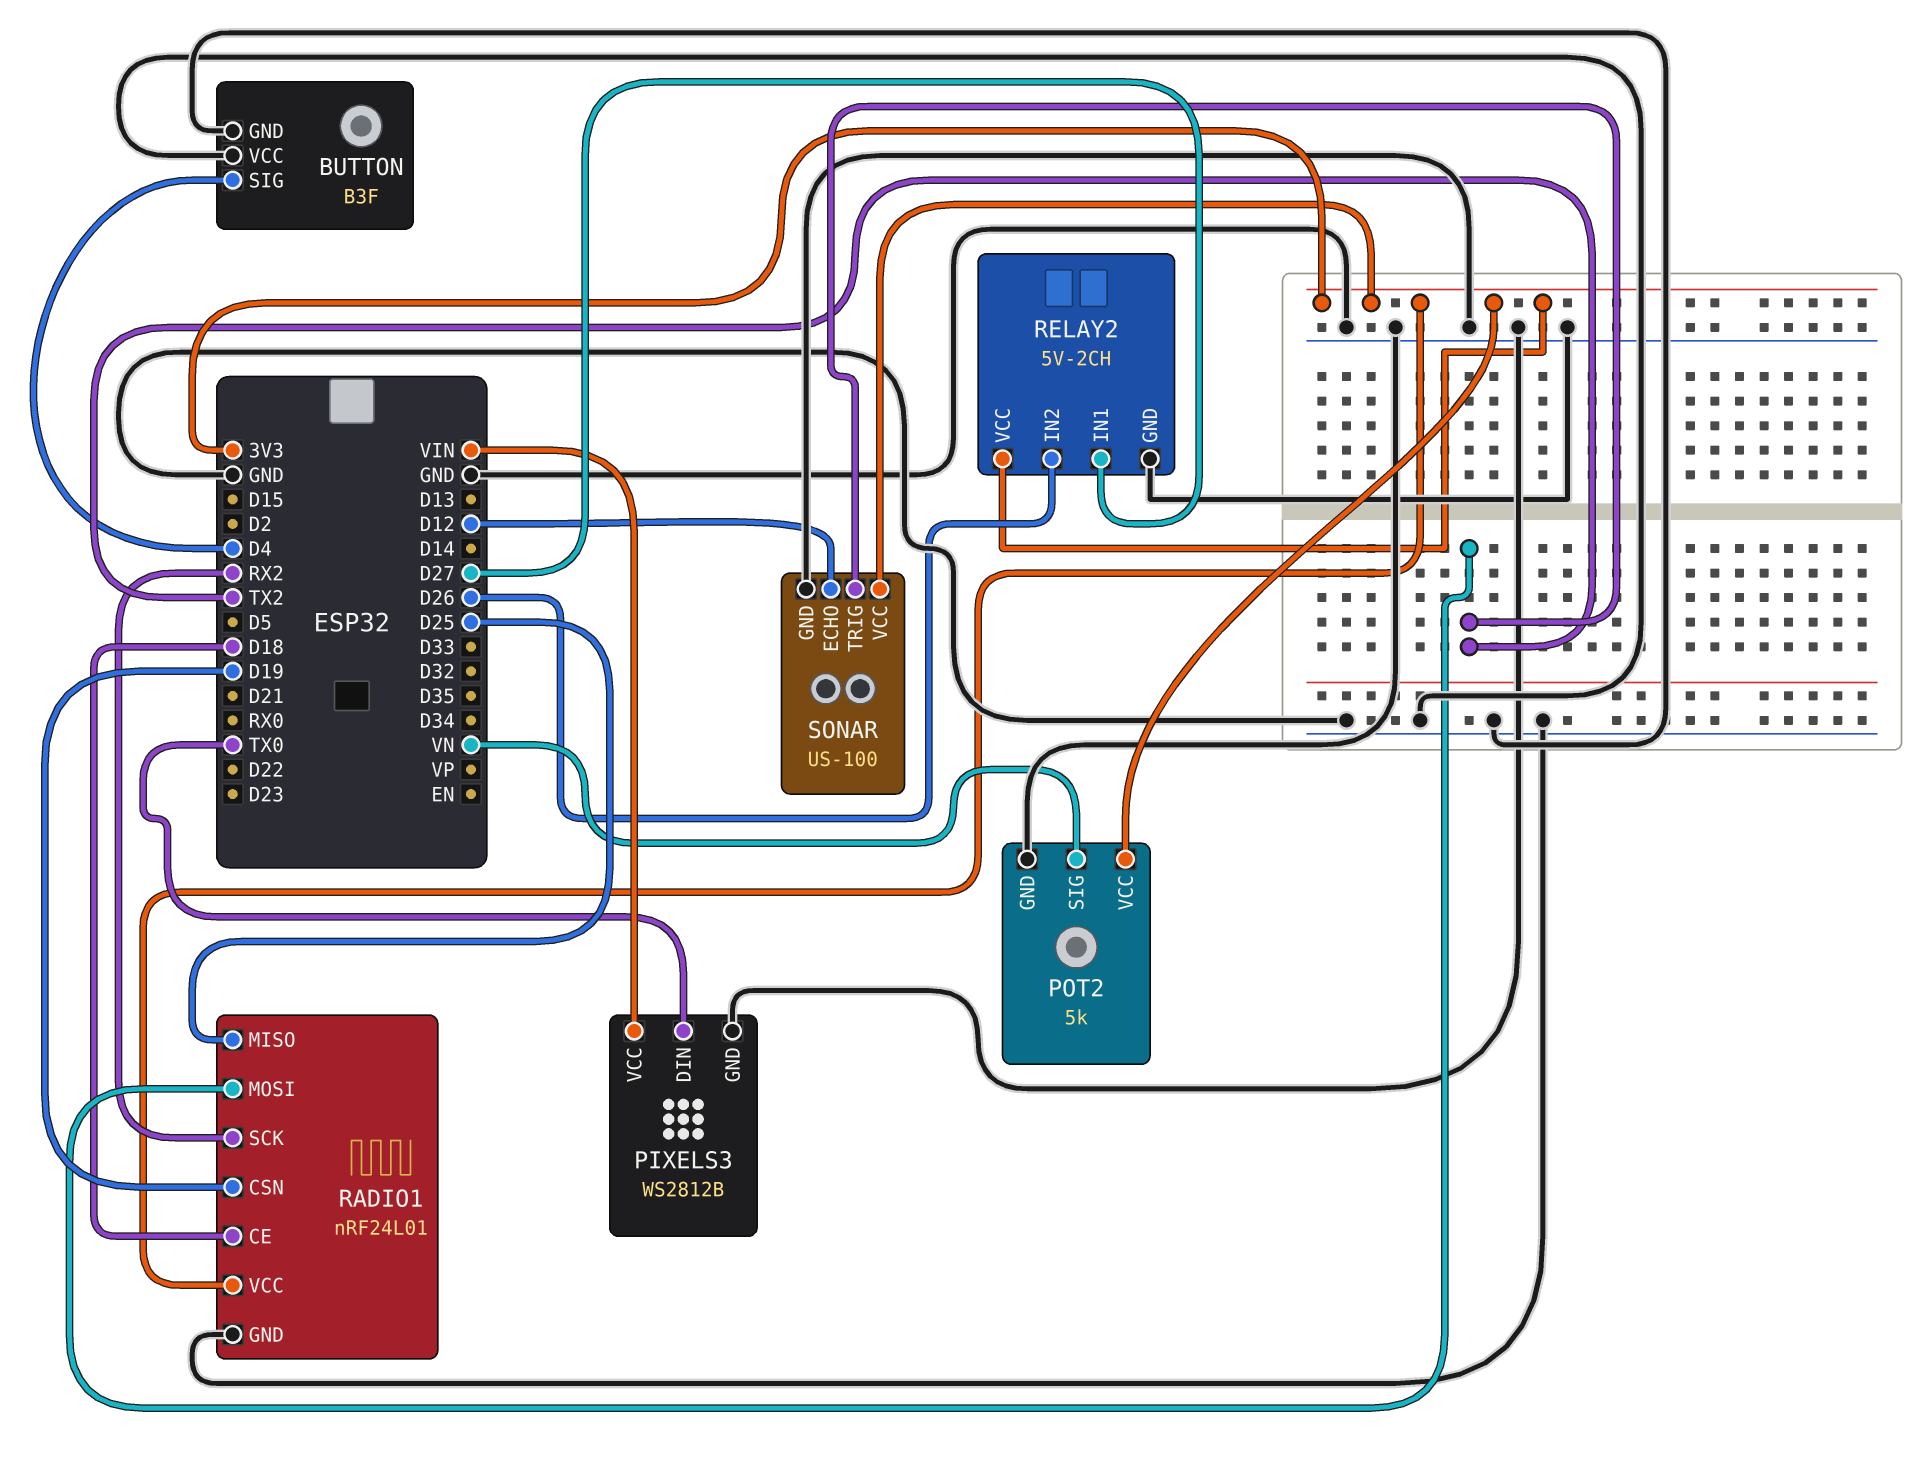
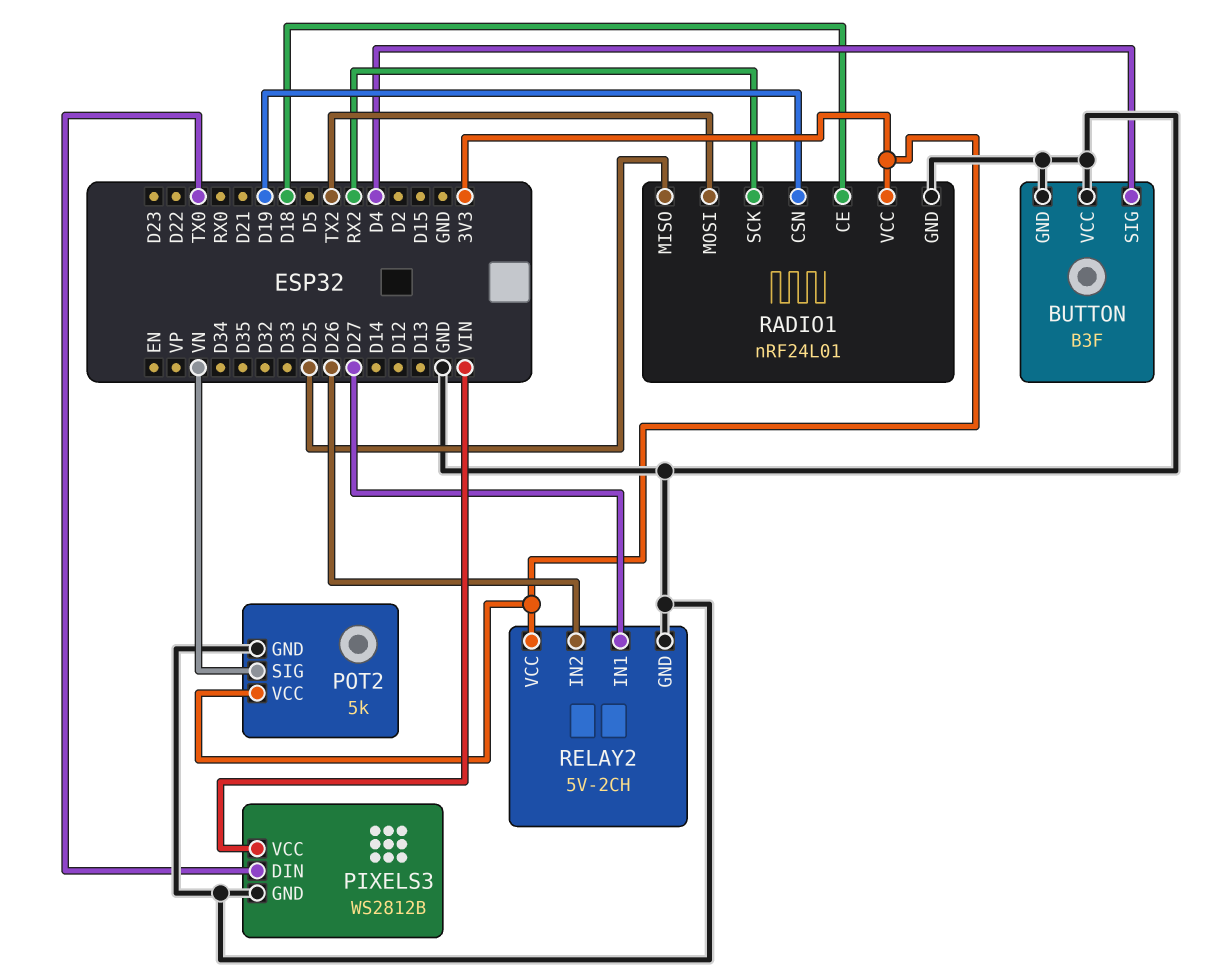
SONAR: US-100 -> none
SONAR pin ECHO: D12 -> none
SONAR pin GND: GND -> none
SONAR pin TRIG: TX2 -> none
SONAR pin VCC: 3V3 -> none

